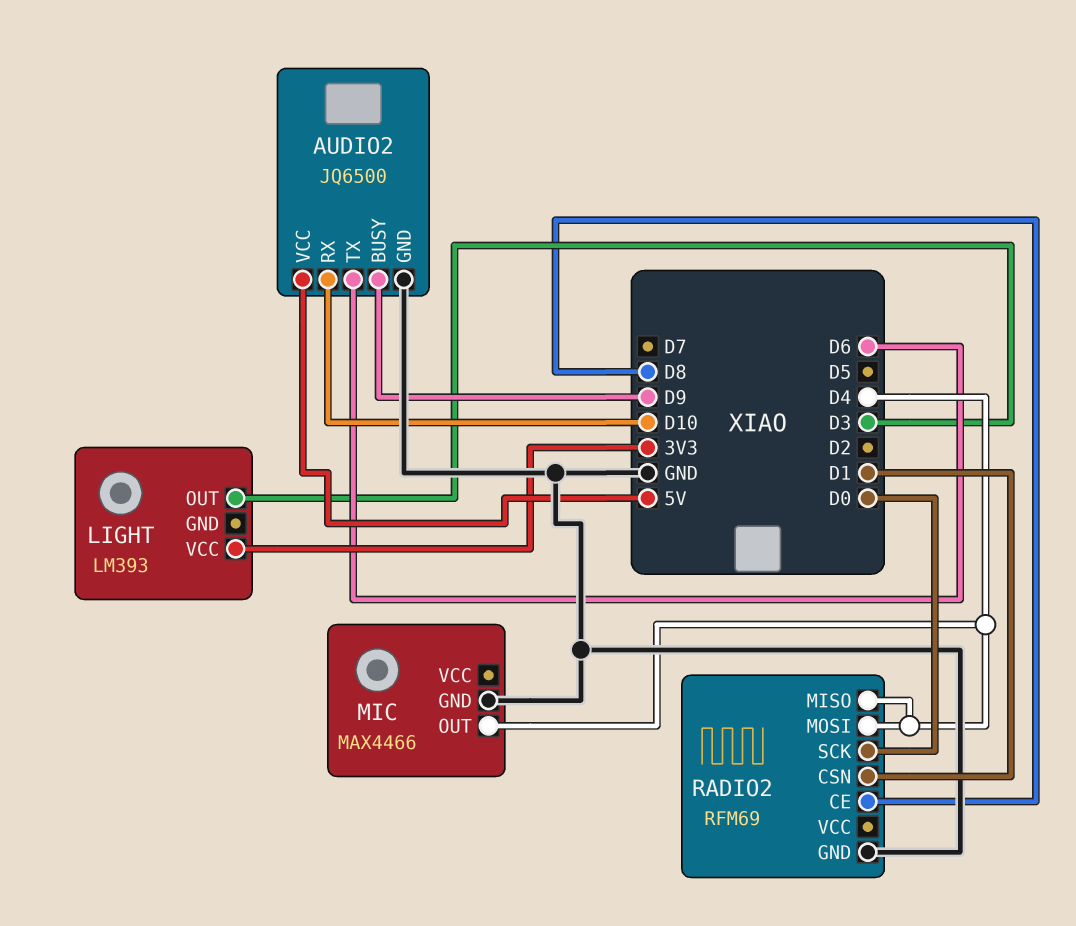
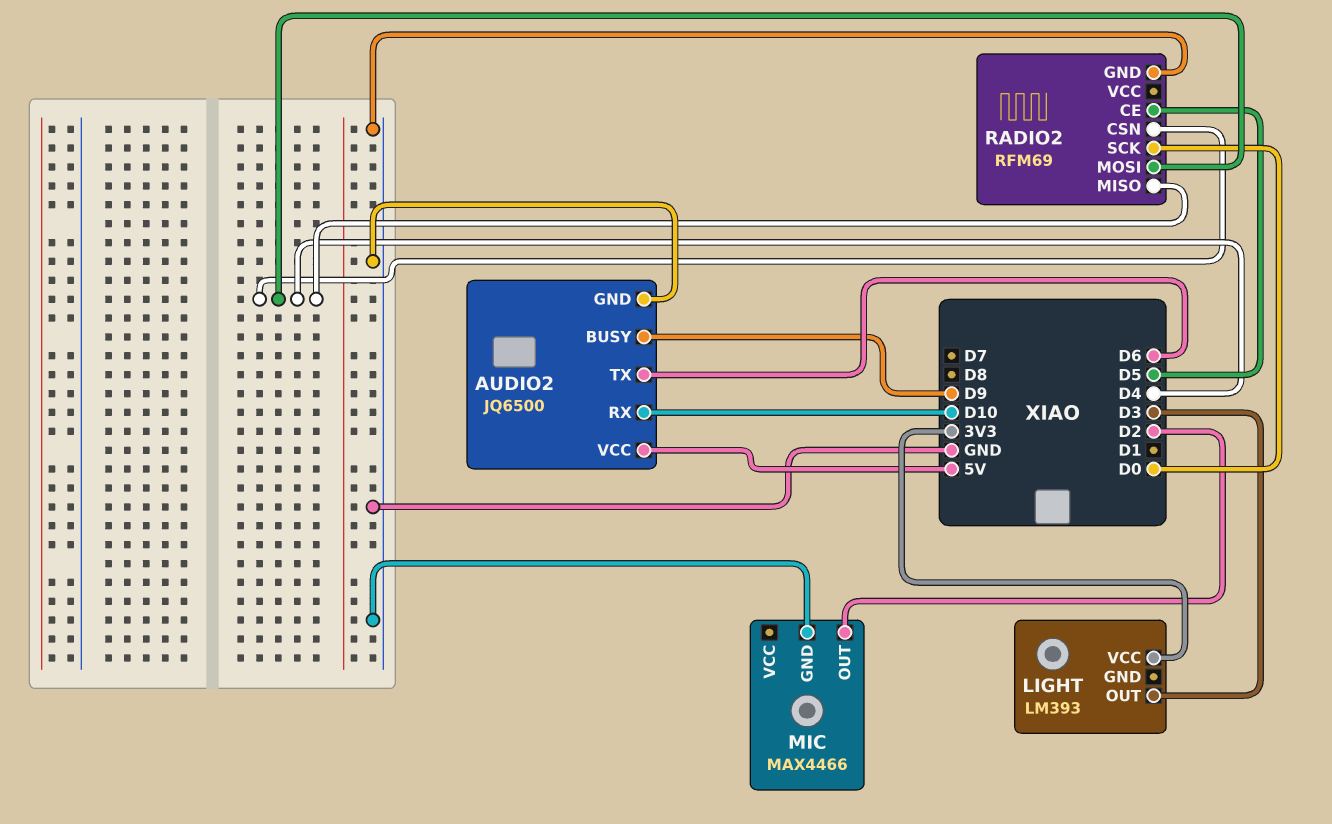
MIC pin OUT: D4 -> D2
RADIO2 pin CE: D8 -> D5
RADIO2 pin CSN: D1 -> D4

